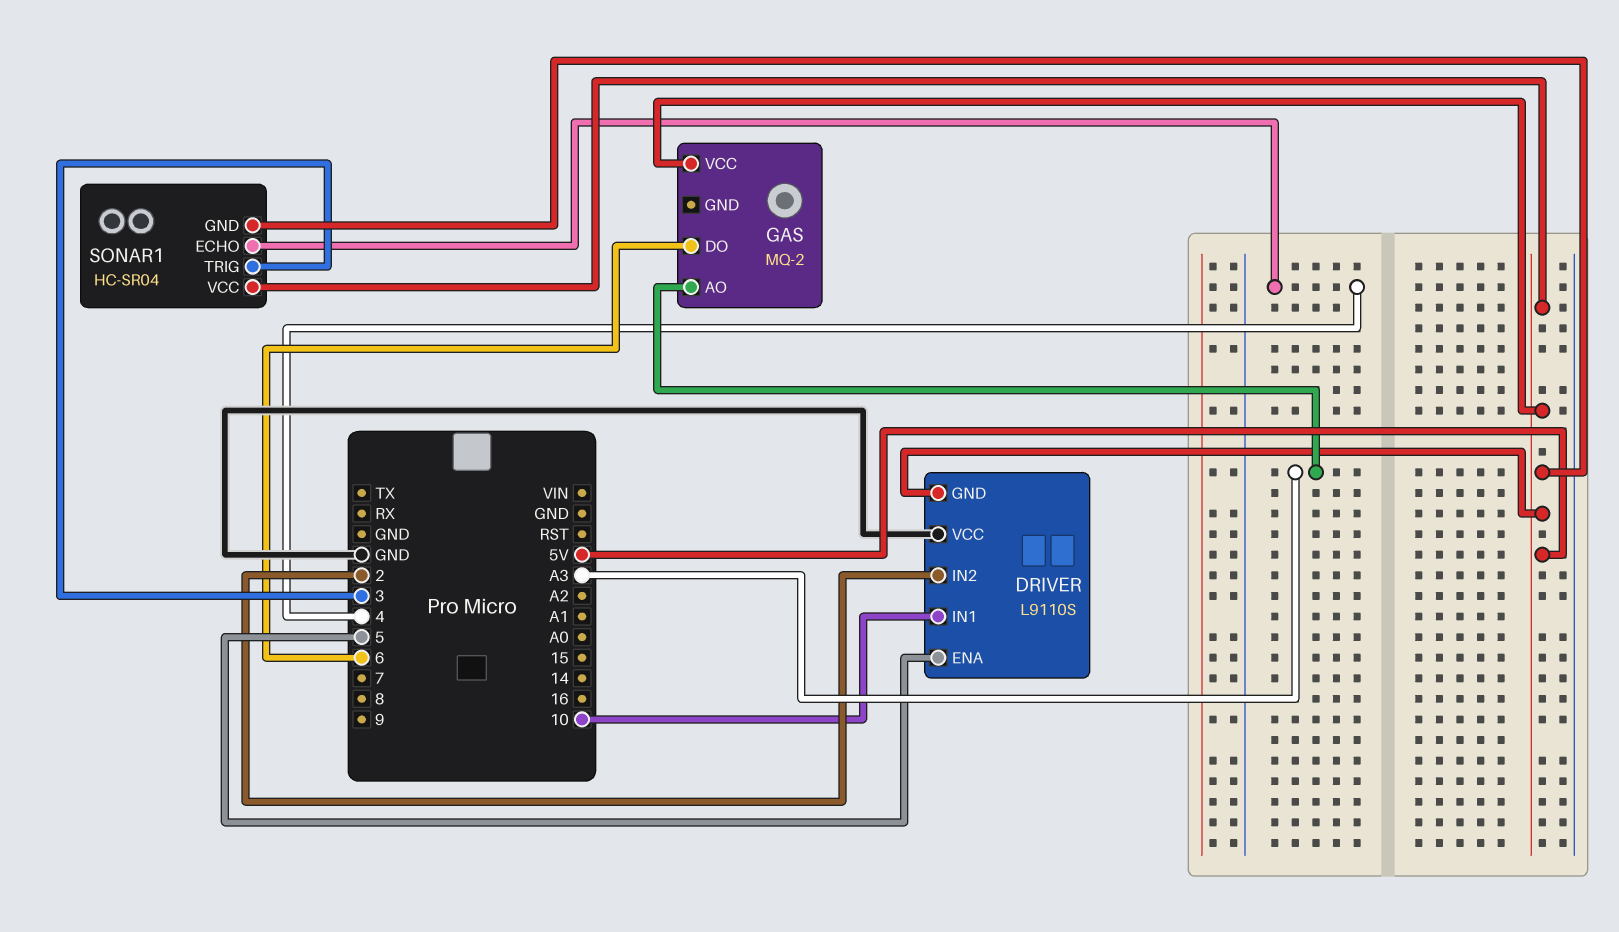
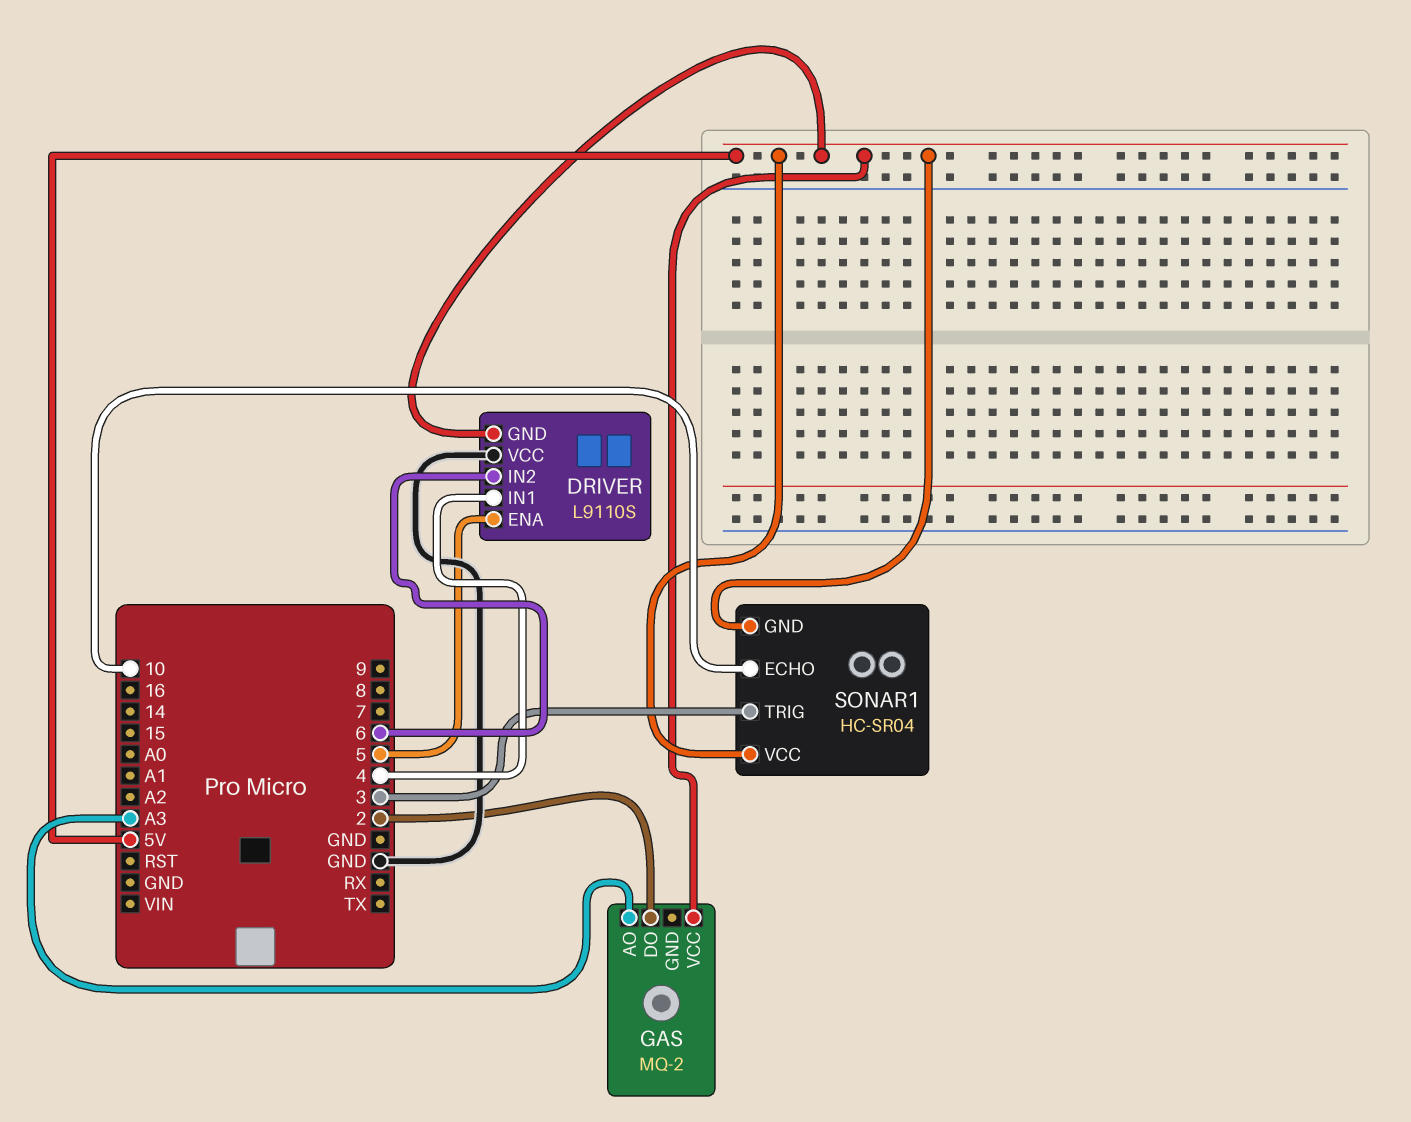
DRIVER pin IN1: 10 -> 4
DRIVER pin IN2: 2 -> 6
GAS pin DO: 6 -> 2
SONAR1 pin ECHO: 4 -> 10

